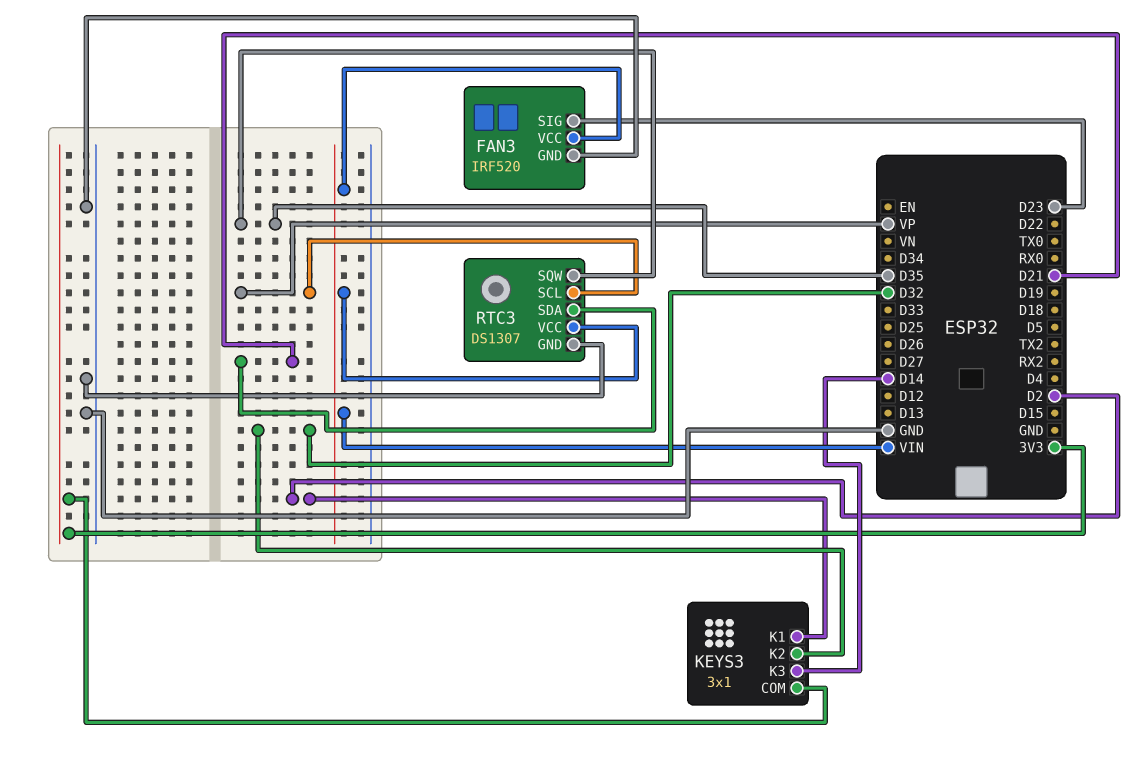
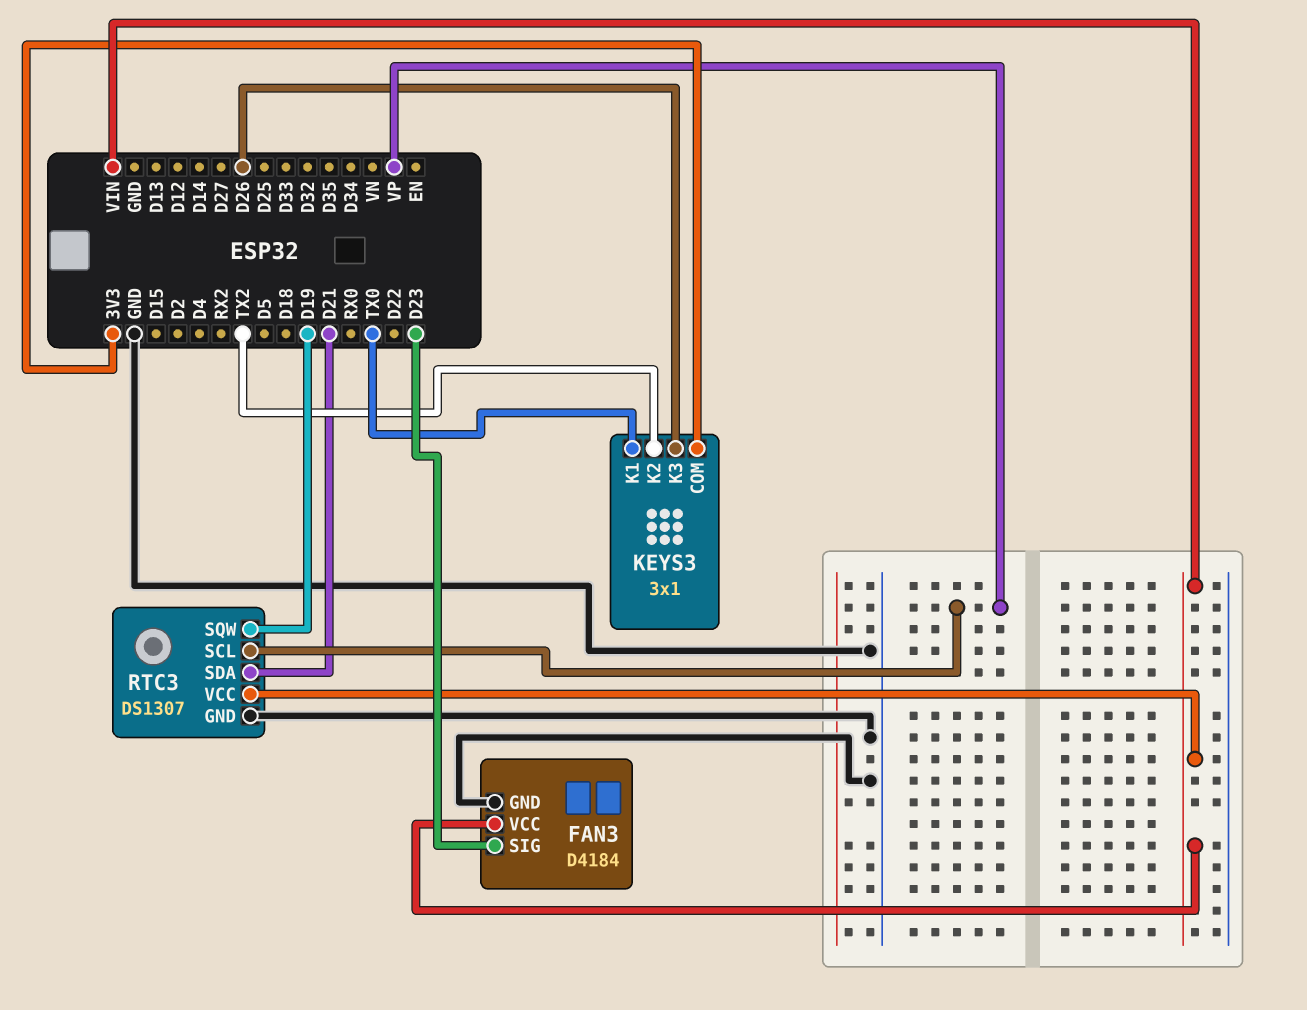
FAN3: IRF520 -> D4184
KEYS3 pin K1: D2 -> TX0
KEYS3 pin K2: D32 -> TX2
KEYS3 pin K3: D14 -> D26
RTC3 pin SQW: D35 -> D19

